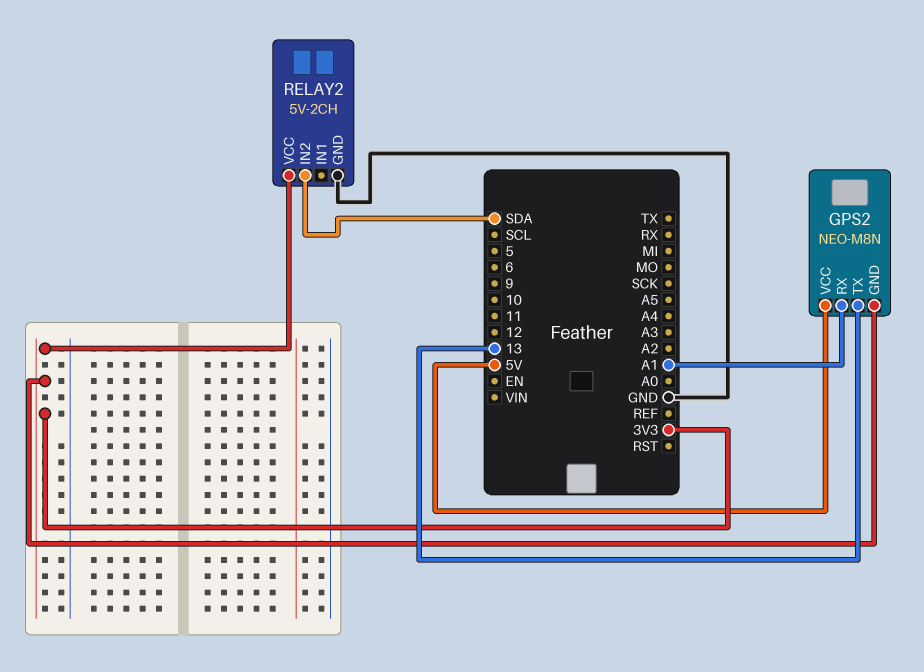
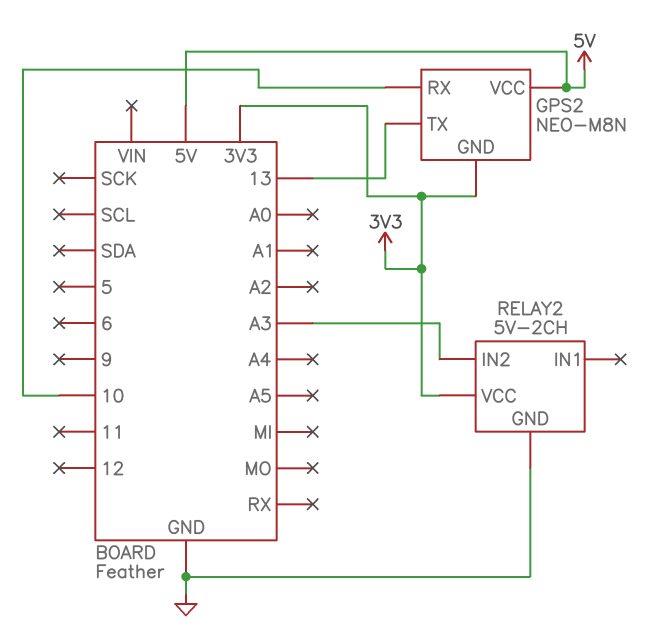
GPS2 pin RX: A1 -> 10
RELAY2 pin IN2: SDA -> A3

